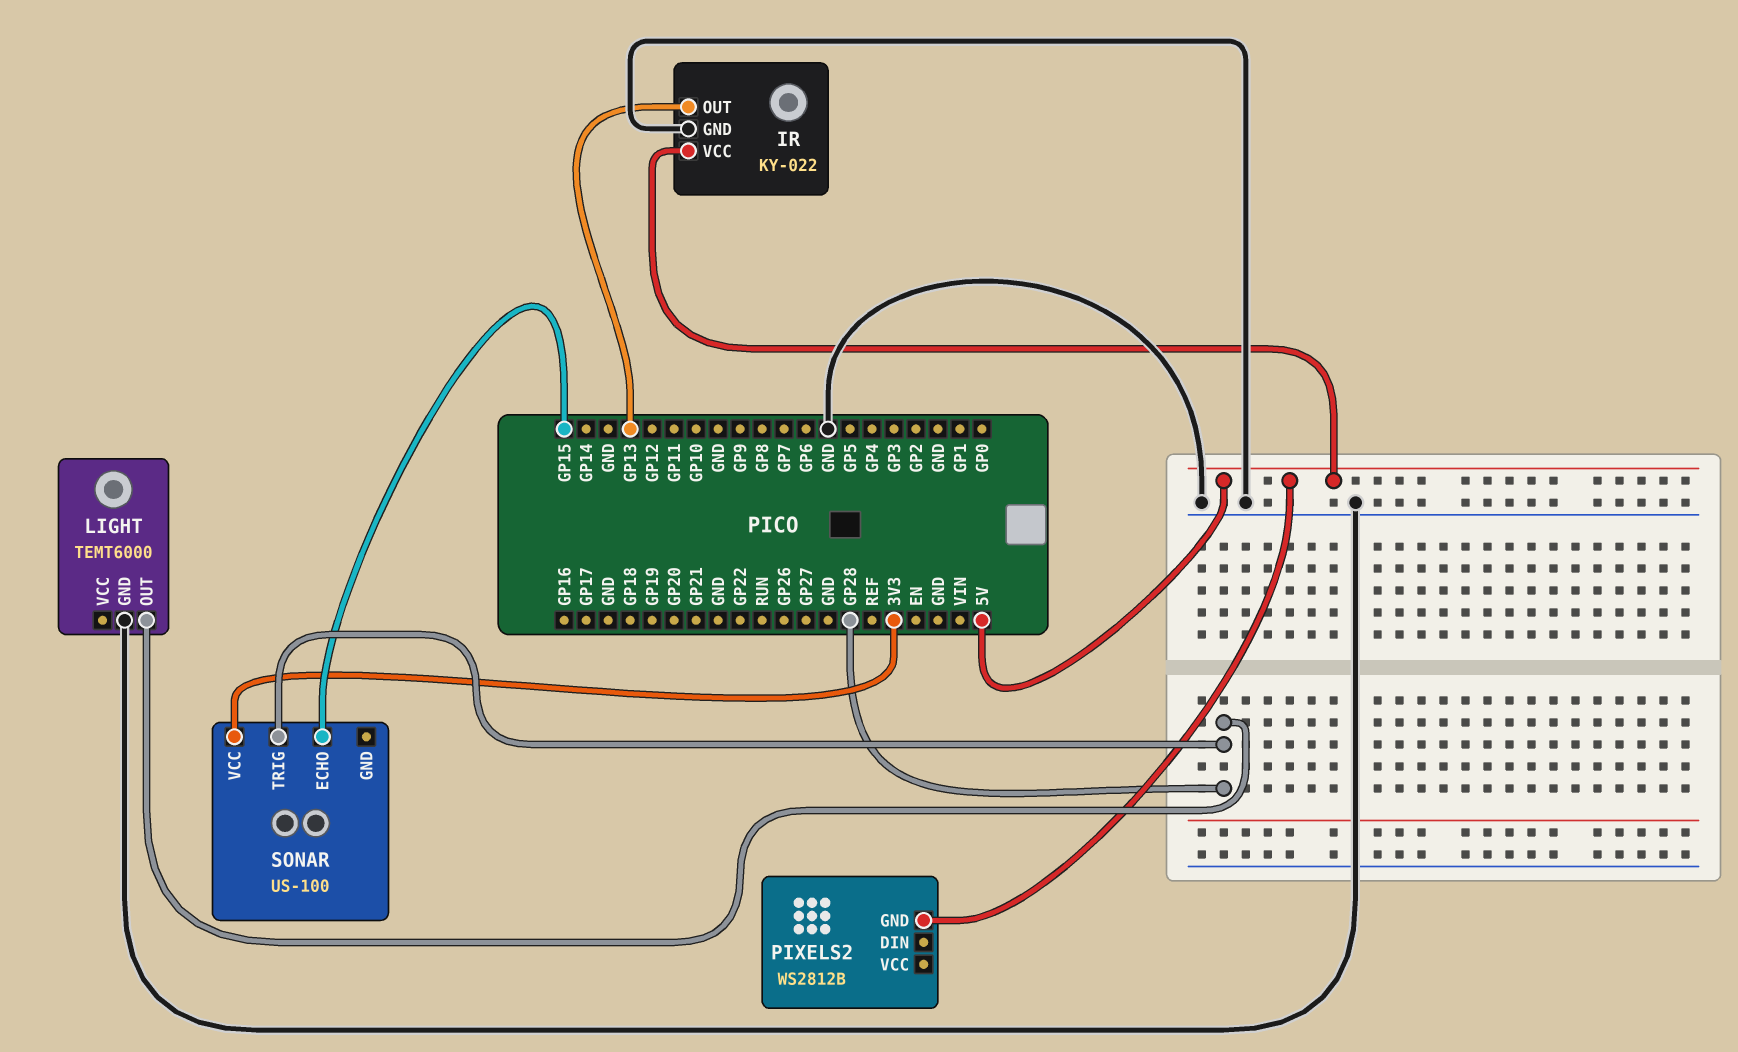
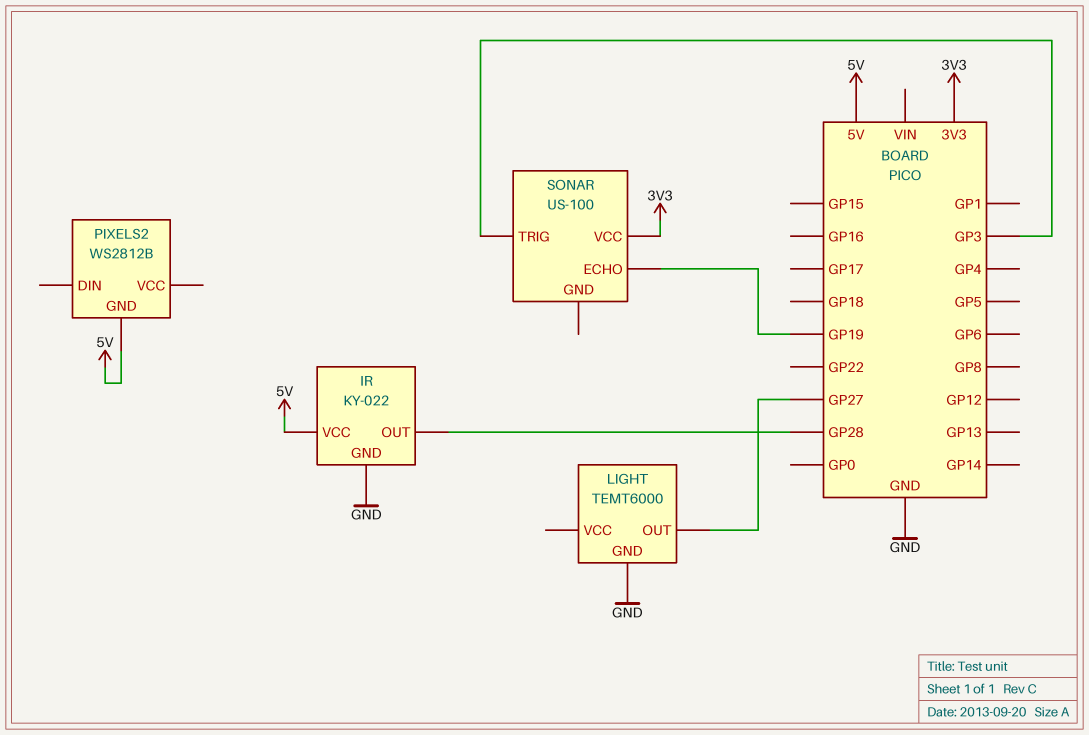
IR pin OUT: GP13 -> GP28
LIGHT pin OUT: GP28 -> GP27
SONAR pin ECHO: GP15 -> GP19
SONAR pin TRIG: GP28 -> GP3

